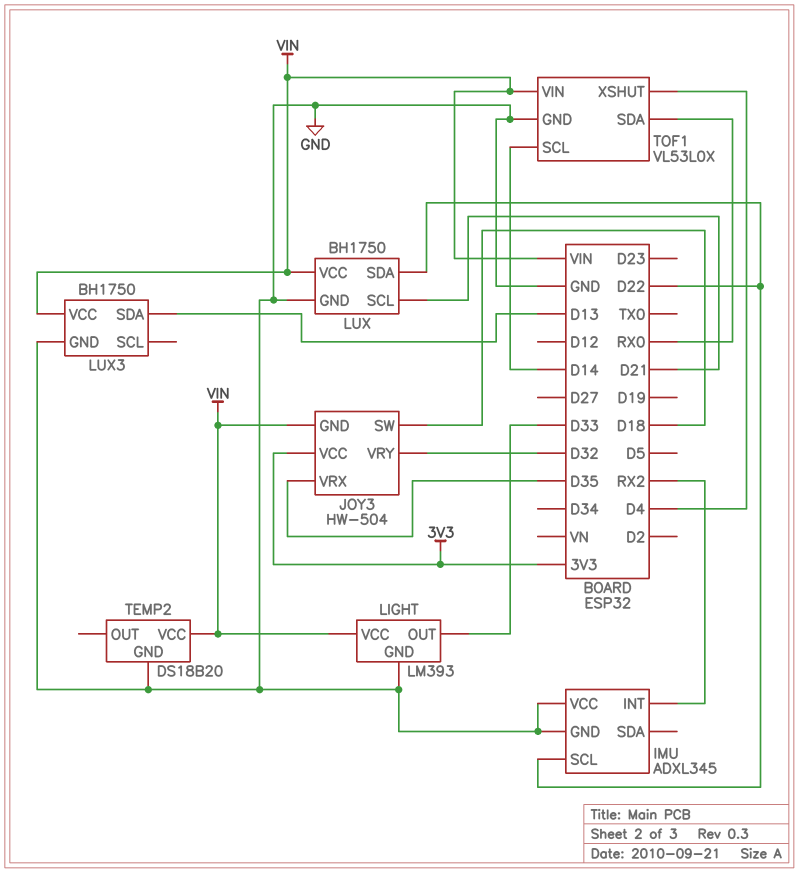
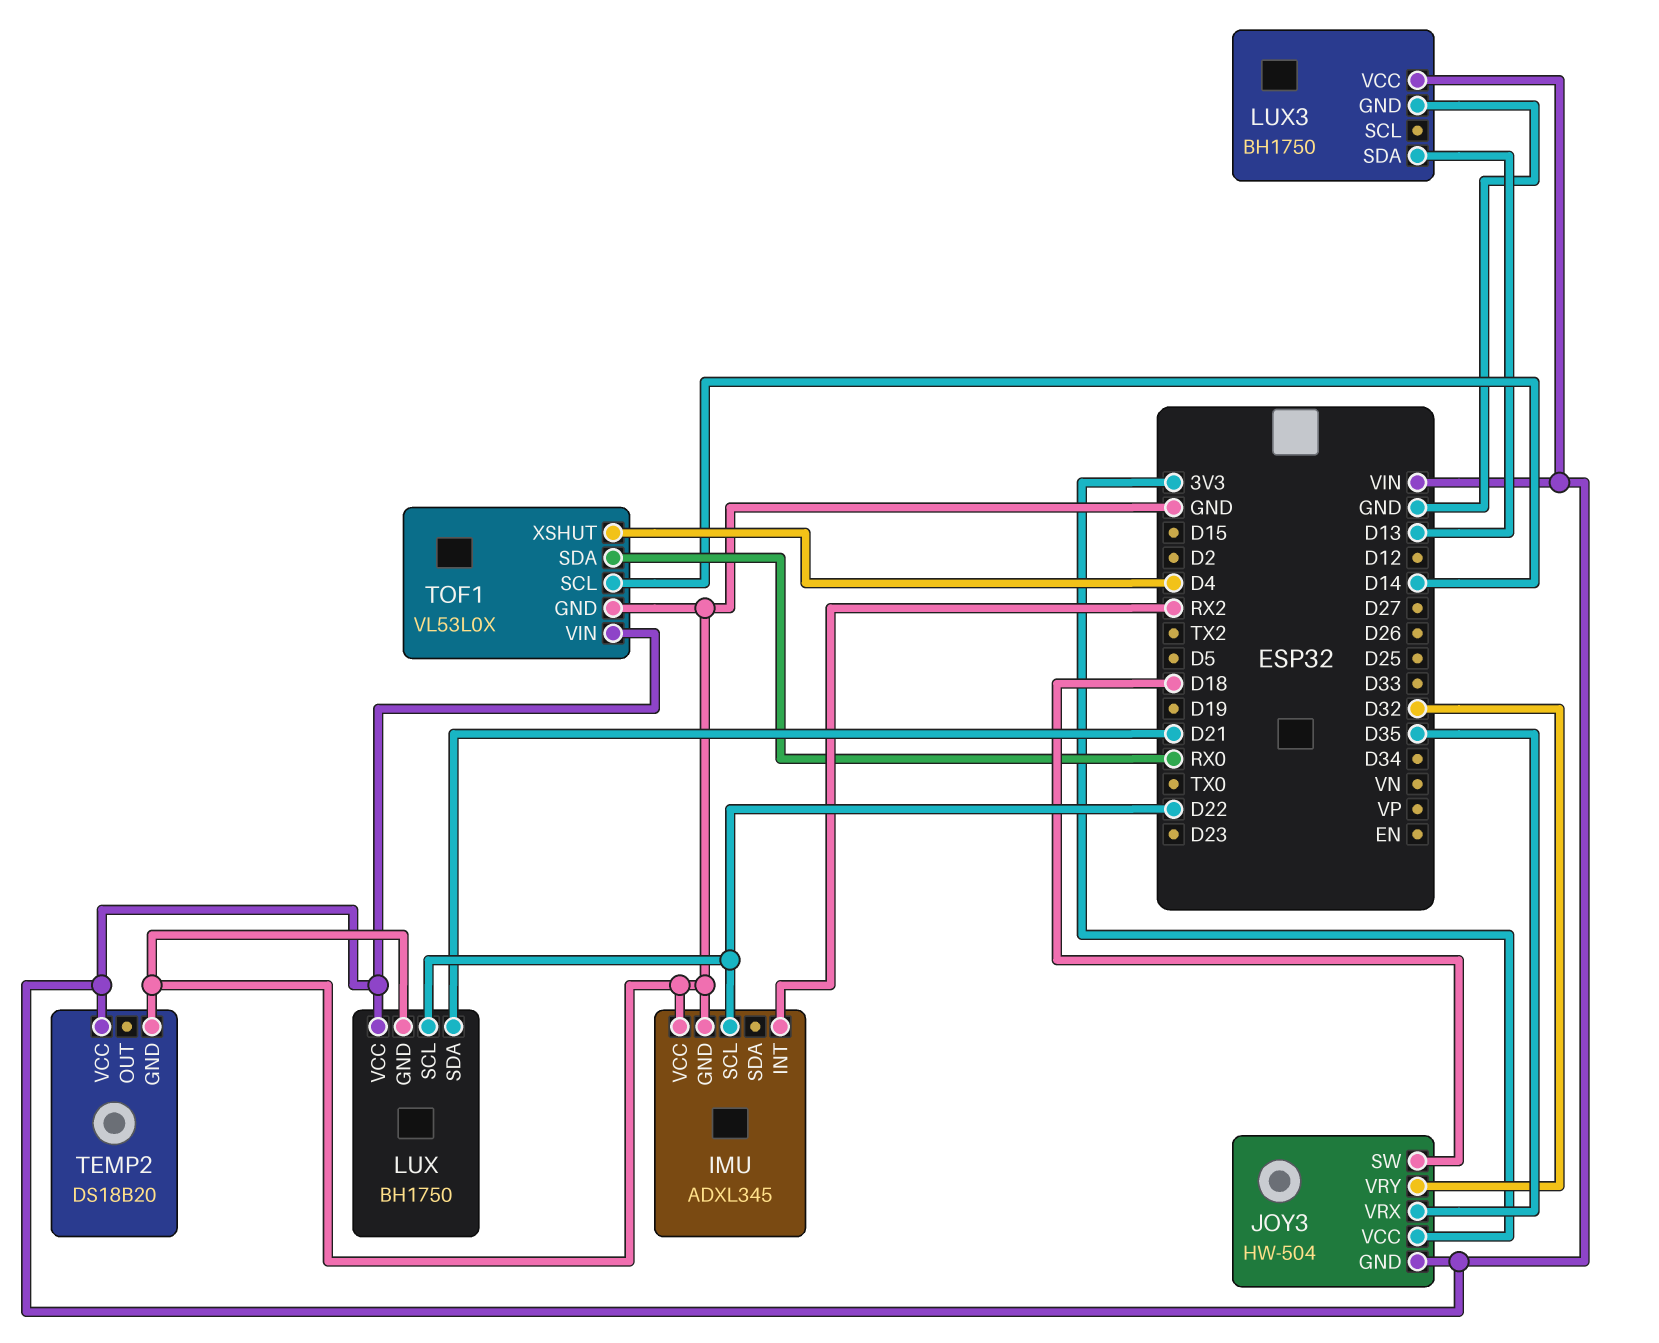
LIGHT: LM393 -> none
LIGHT pin GND: GND -> none
LIGHT pin OUT: D33 -> none
LIGHT pin VCC: VIN -> none
LUX pin SCL: D21 -> D22
LUX pin SDA: D22 -> D21

